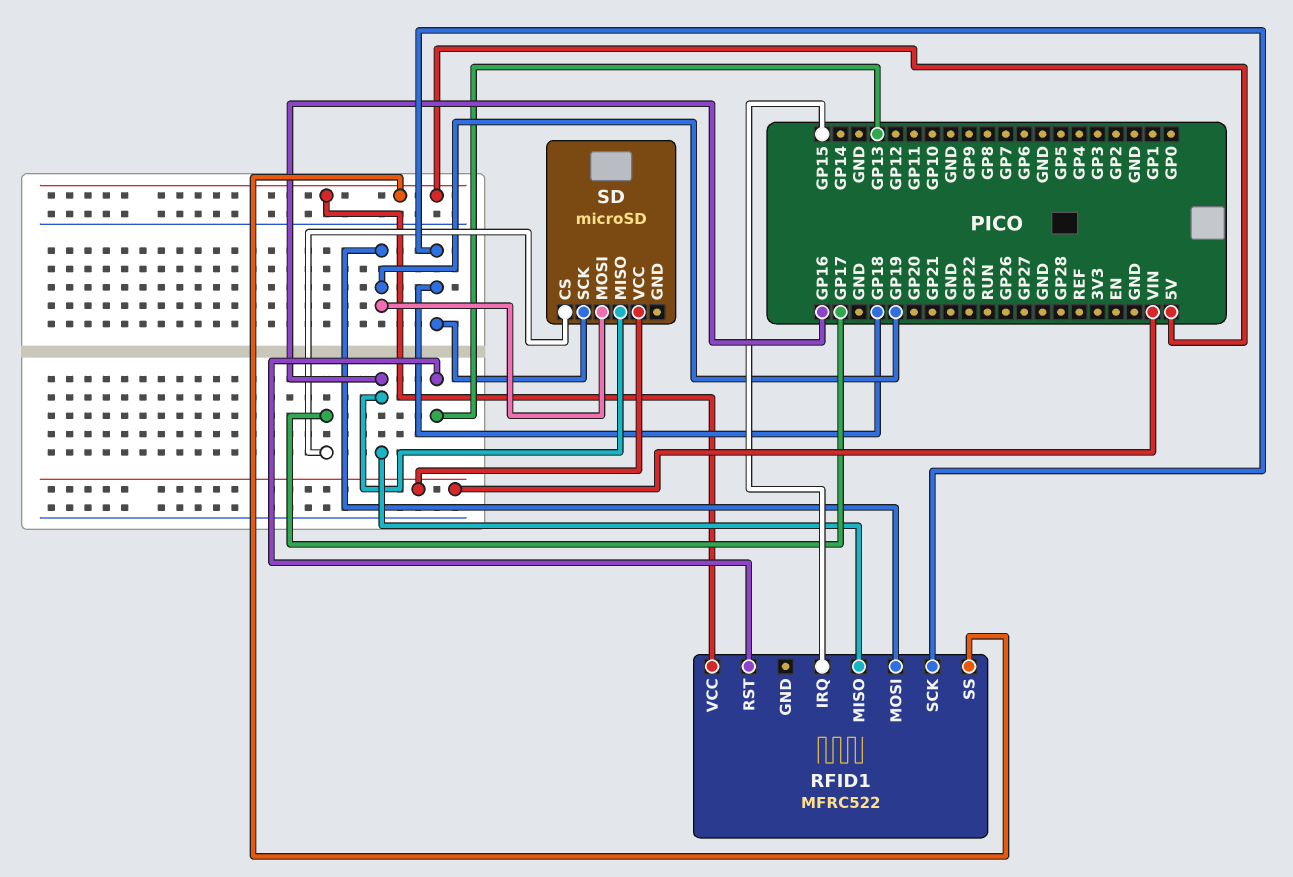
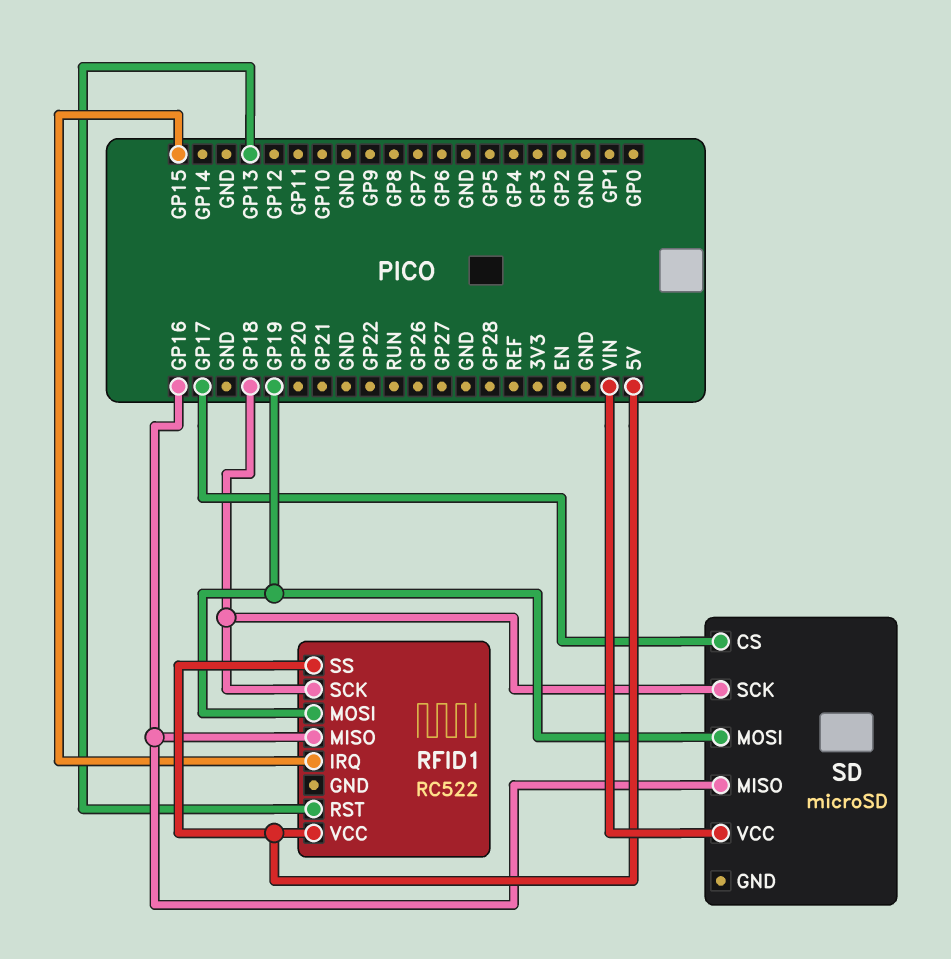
RFID1: MFRC522 -> RC522

